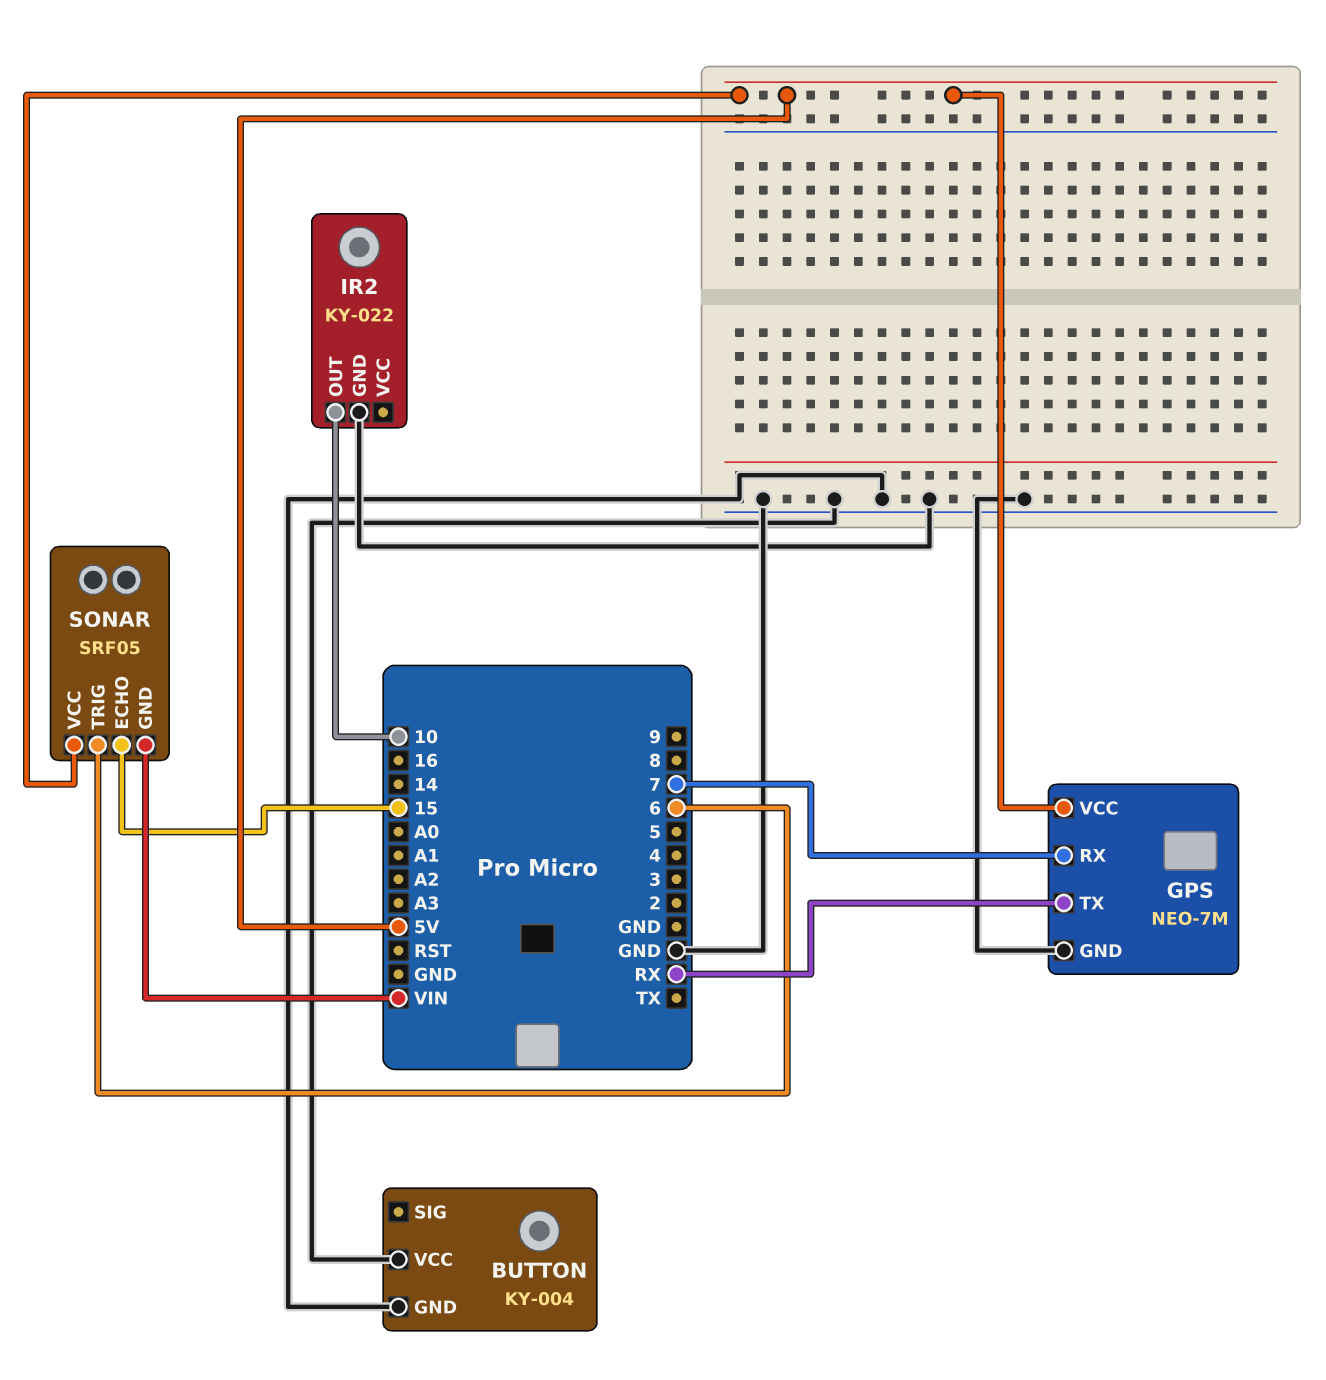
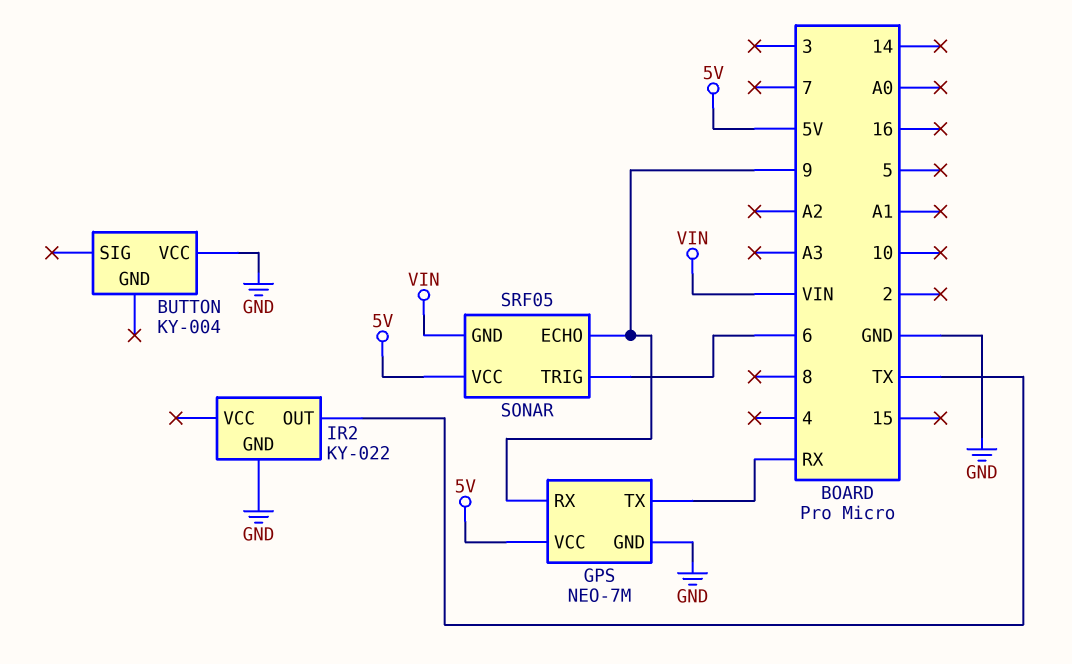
BUTTON pin GND: GND -> none
GPS pin RX: 7 -> 9
IR2 pin OUT: 10 -> TX
SONAR pin ECHO: 15 -> 9

